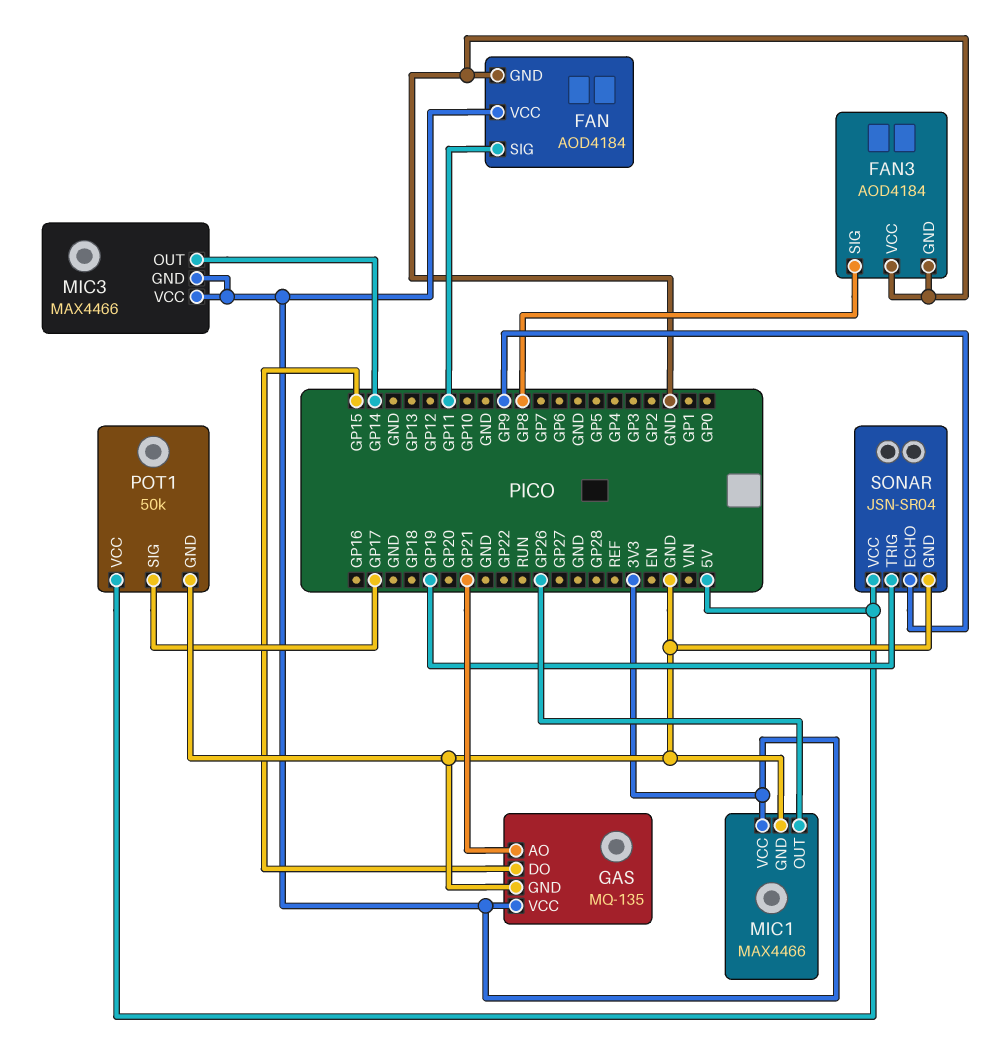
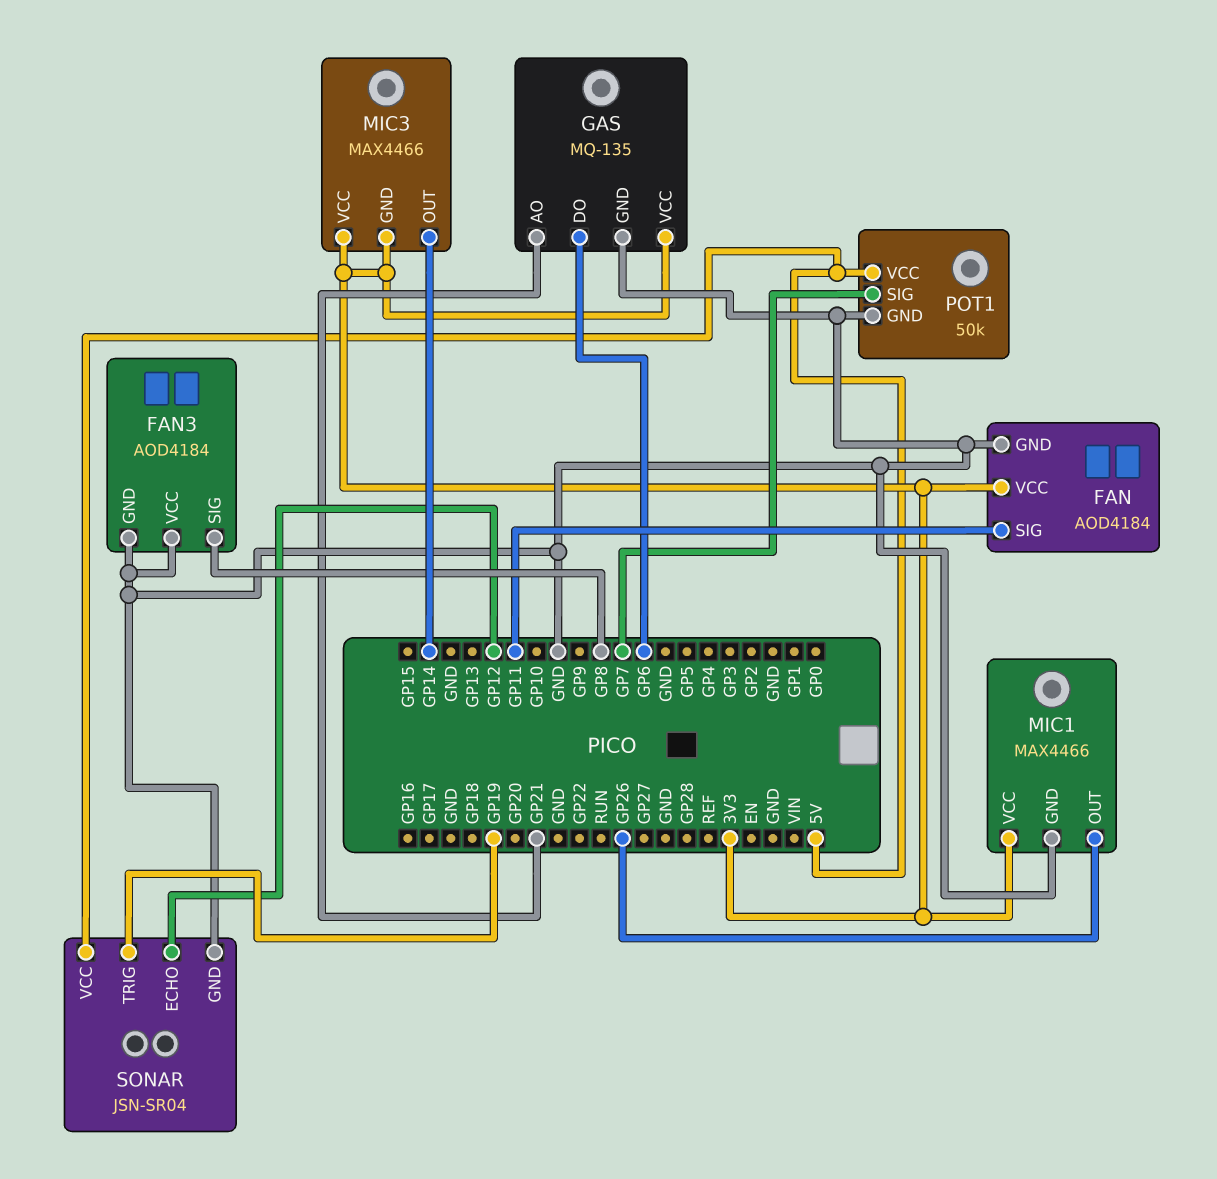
GAS pin DO: GP15 -> GP6
POT1 pin SIG: GP17 -> GP7
SONAR pin ECHO: GP9 -> GP12

